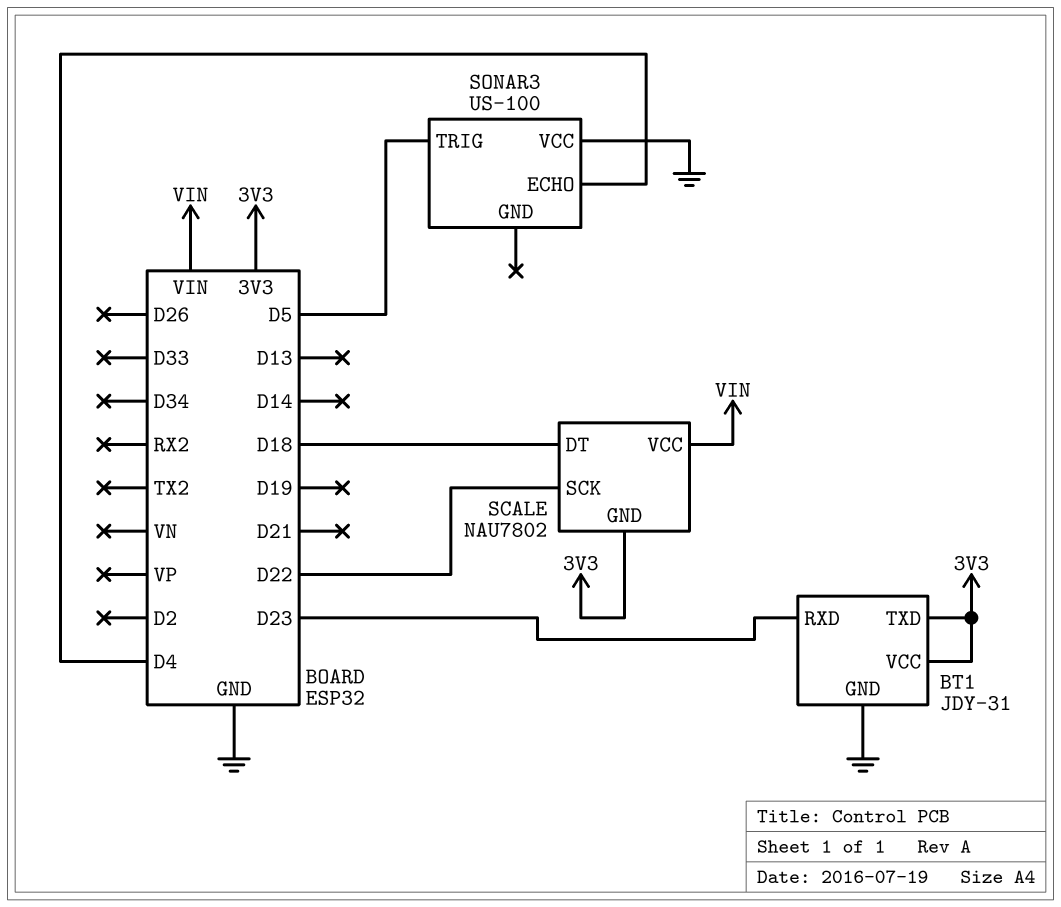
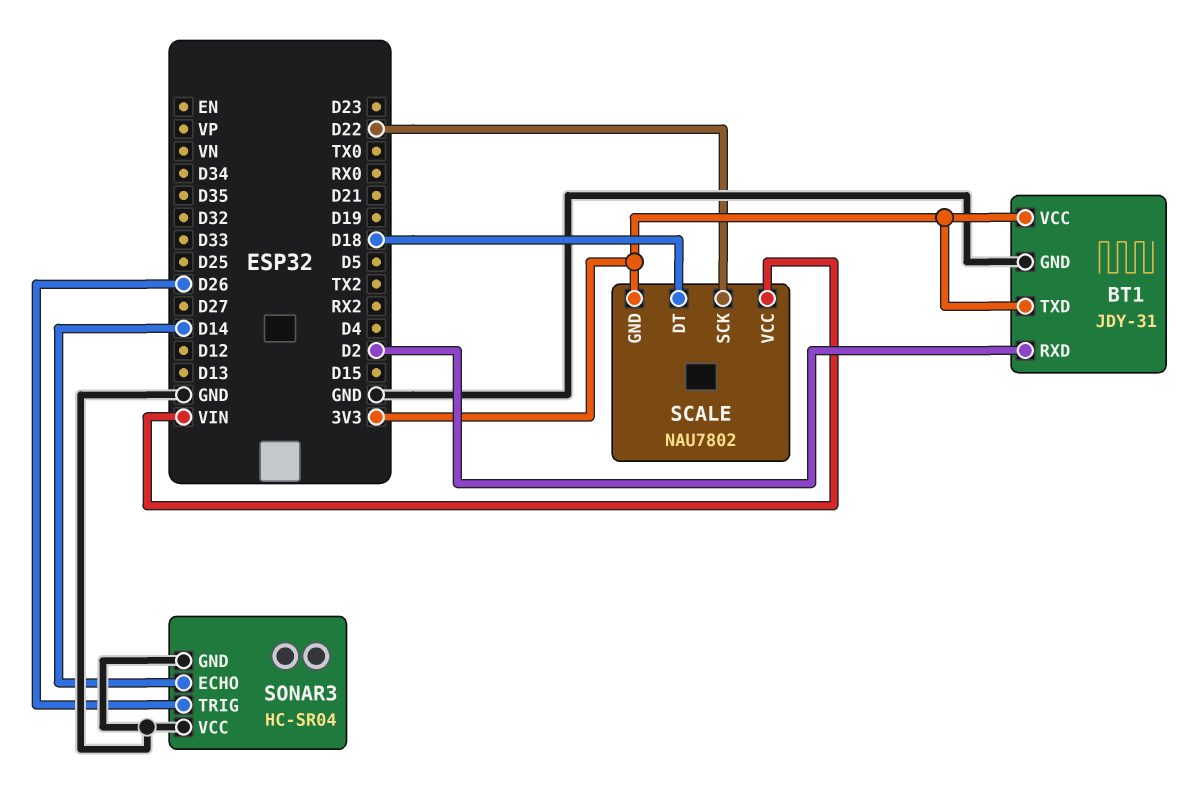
BT1 pin RXD: D23 -> D2
SONAR3: US-100 -> HC-SR04
SONAR3 pin ECHO: D4 -> D14
SONAR3 pin GND: none -> GND
SONAR3 pin TRIG: D5 -> D26

